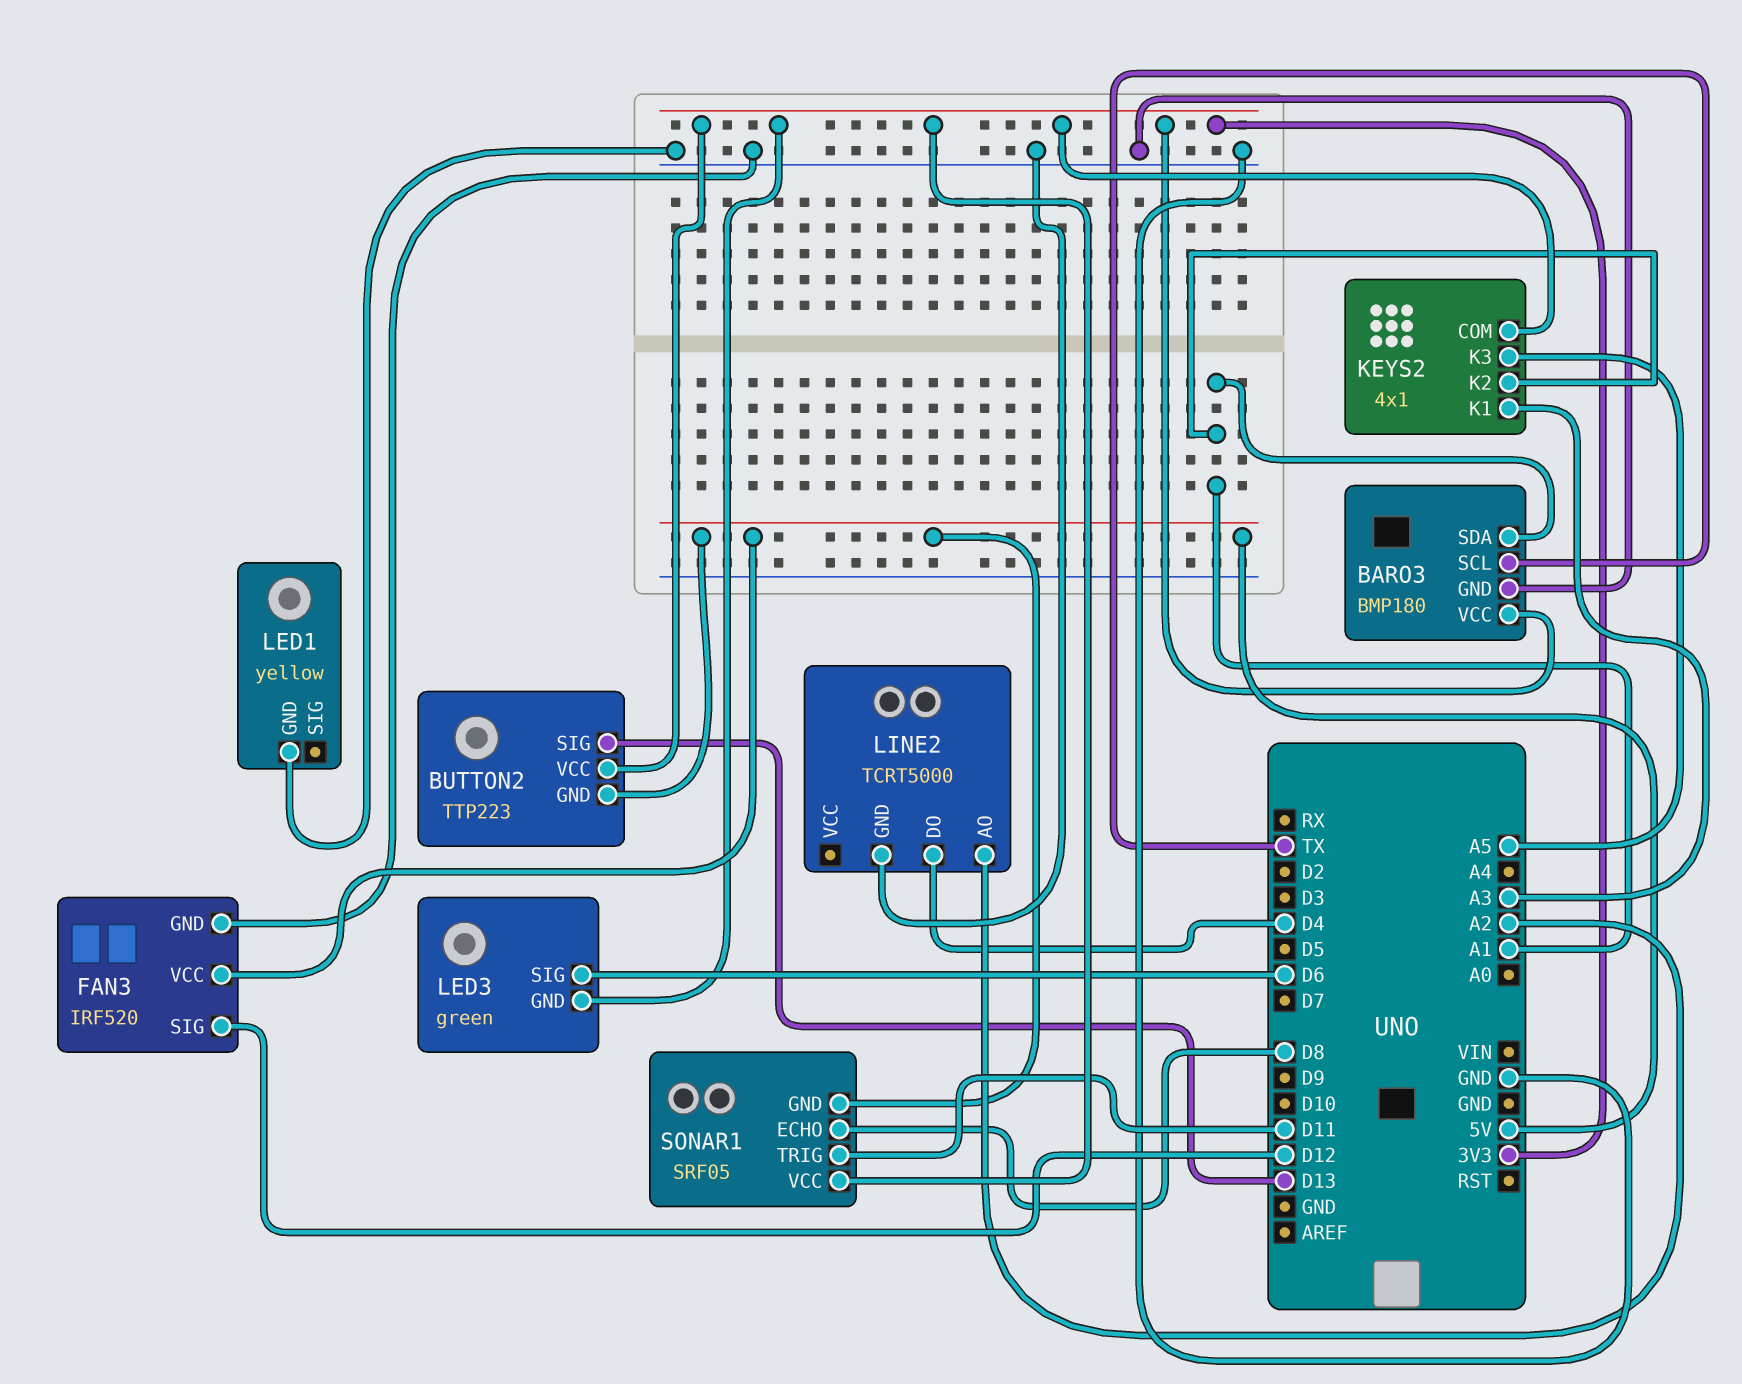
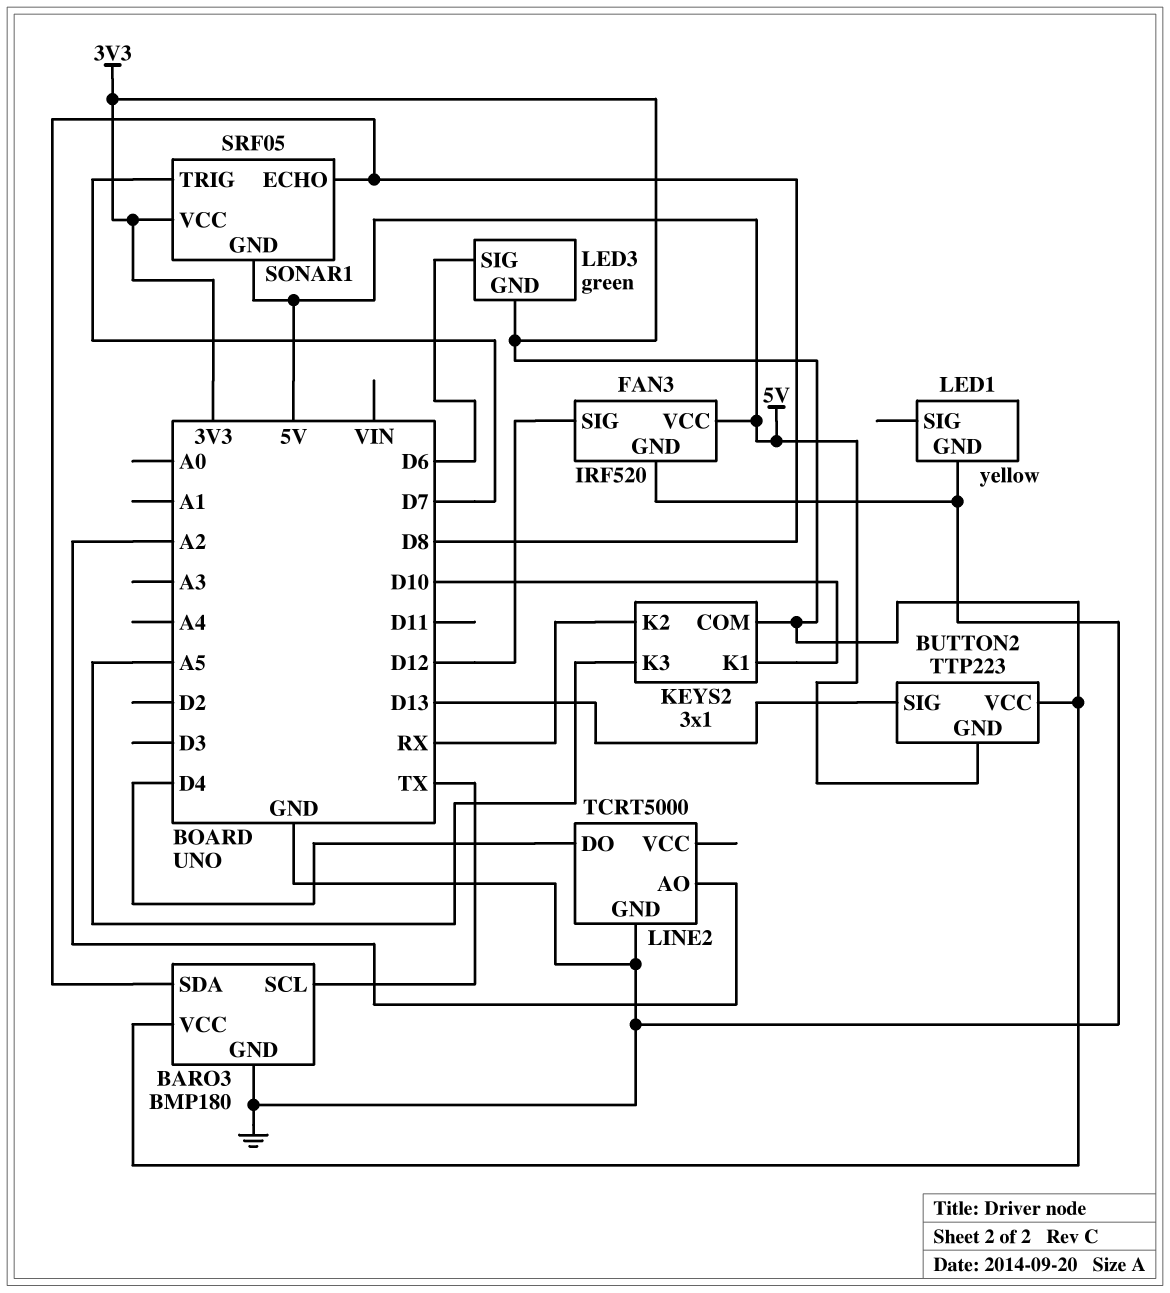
BARO3 pin SDA: A1 -> D8
KEYS2: 4x1 -> 3x1
KEYS2 pin K1: A3 -> D10
KEYS2 pin K2: A1 -> RX
SONAR1 pin TRIG: D11 -> D7

